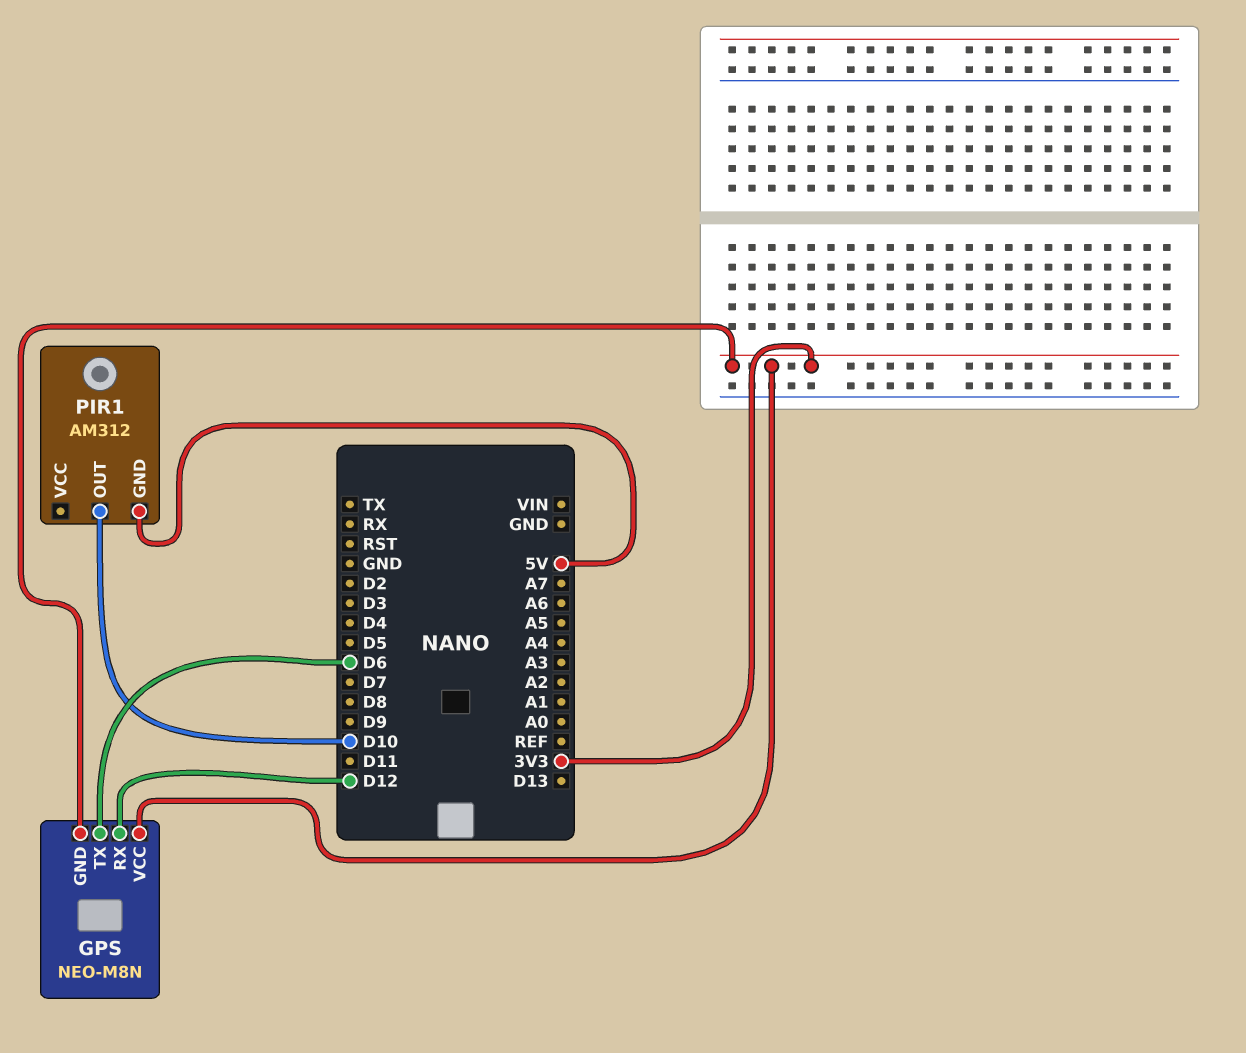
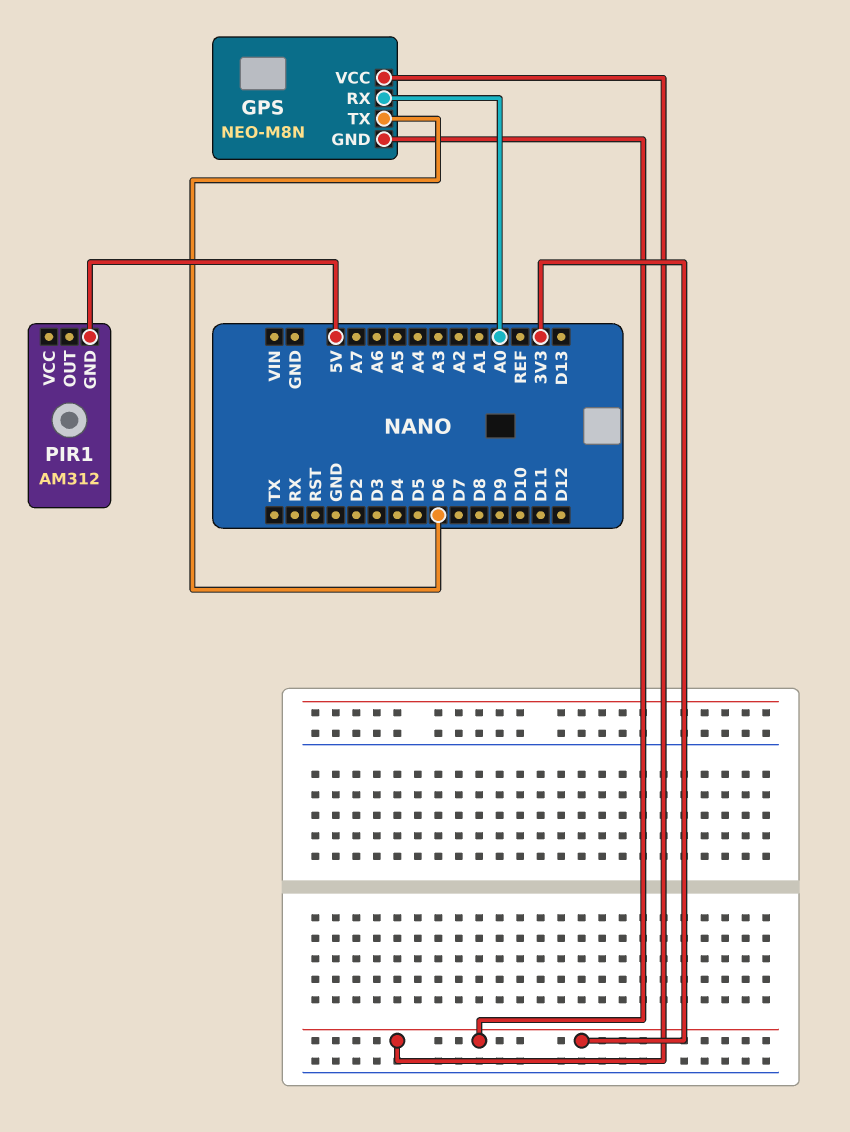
GPS pin RX: D12 -> A0
PIR1 pin OUT: D10 -> none

